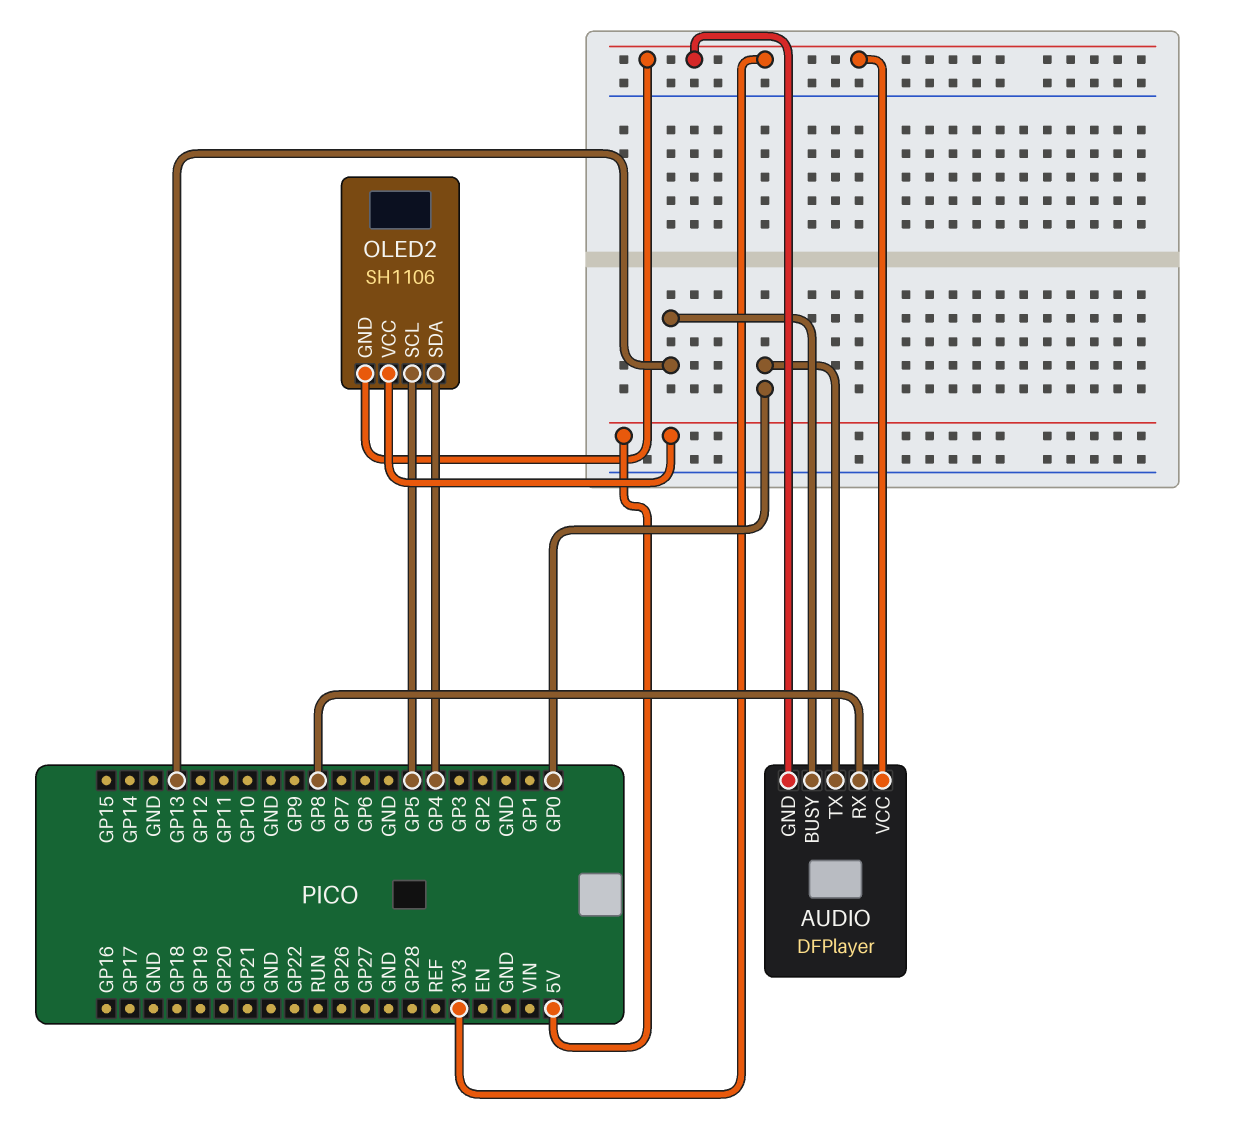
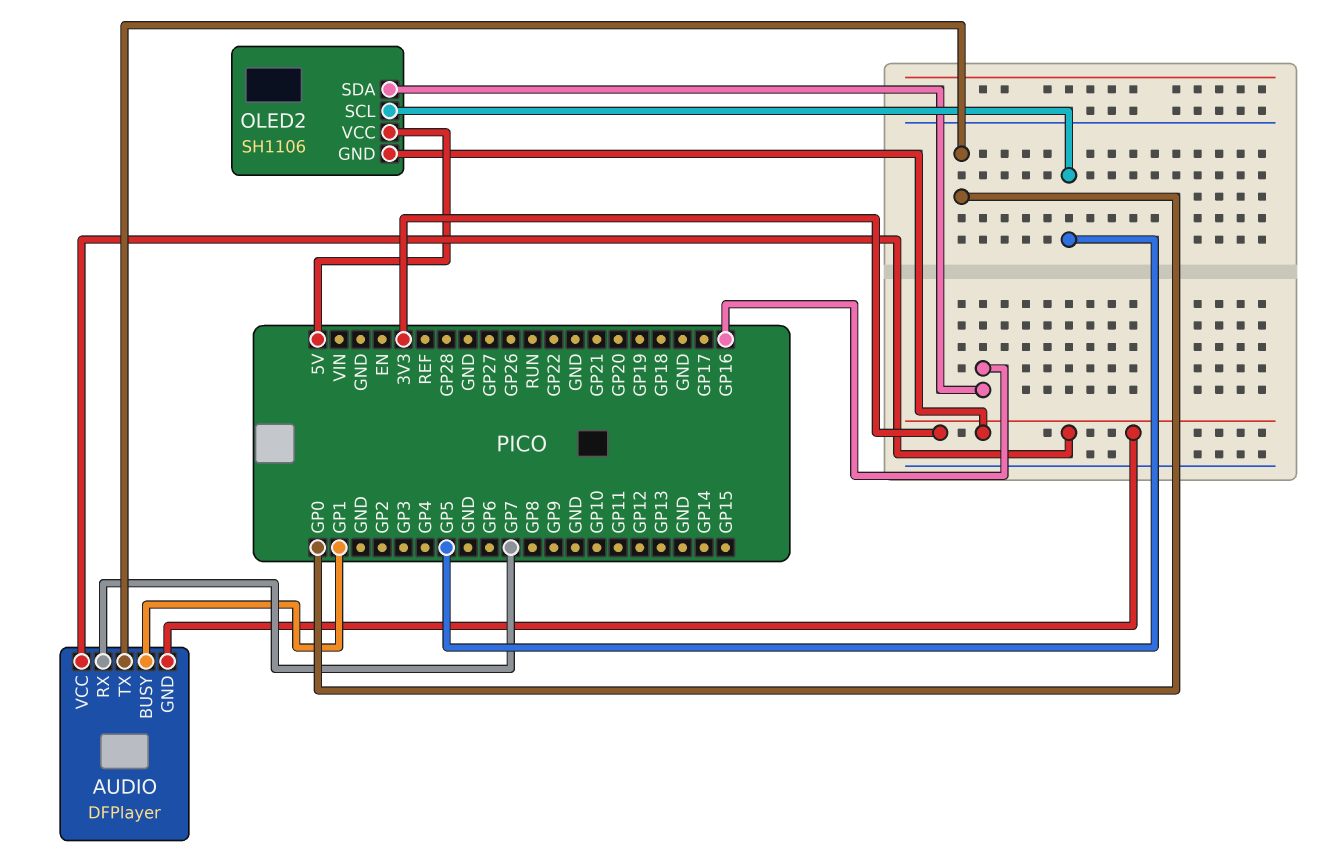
AUDIO pin BUSY: GP13 -> GP1
AUDIO pin RX: GP8 -> GP7
OLED2 pin SDA: GP4 -> GP16

